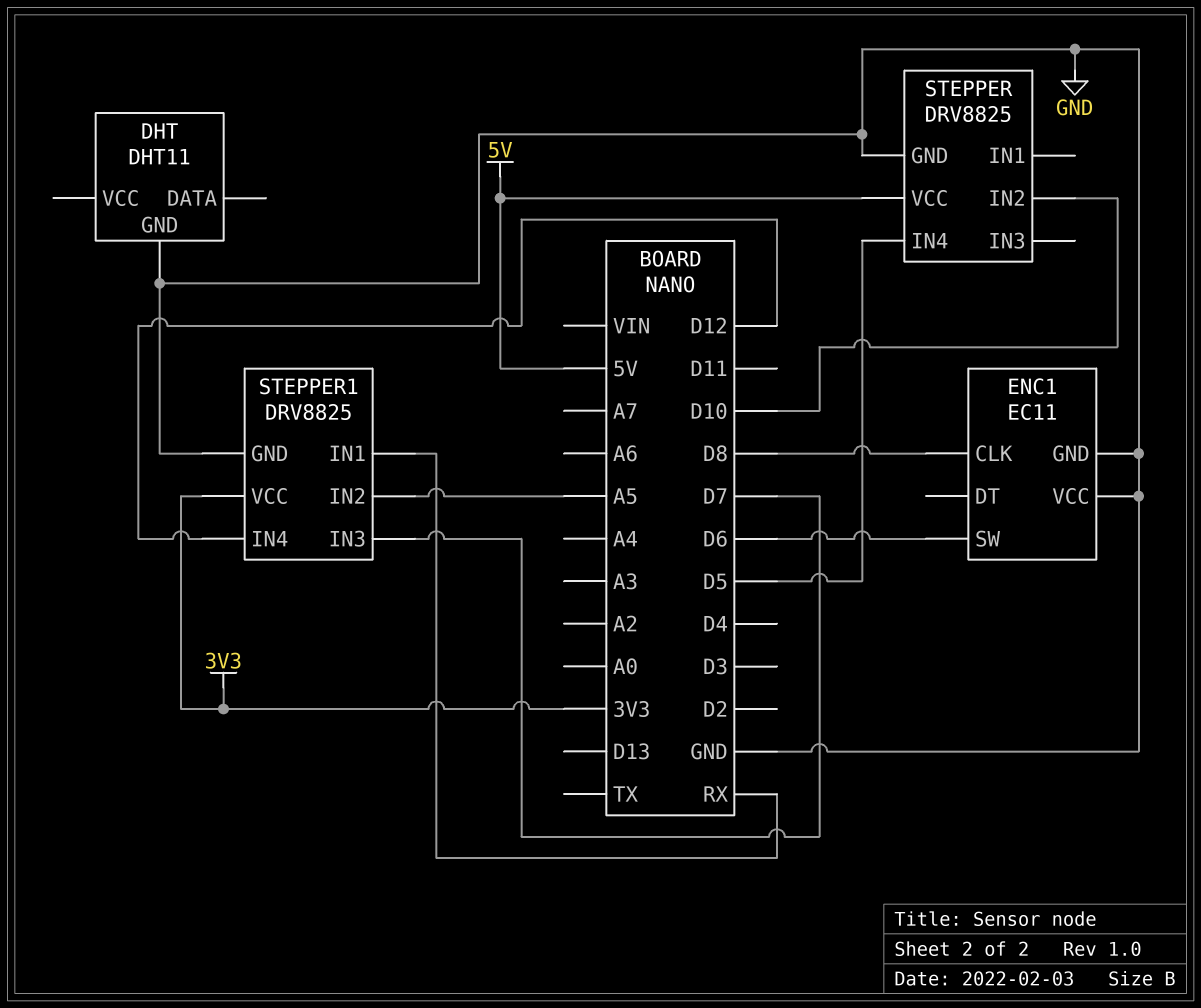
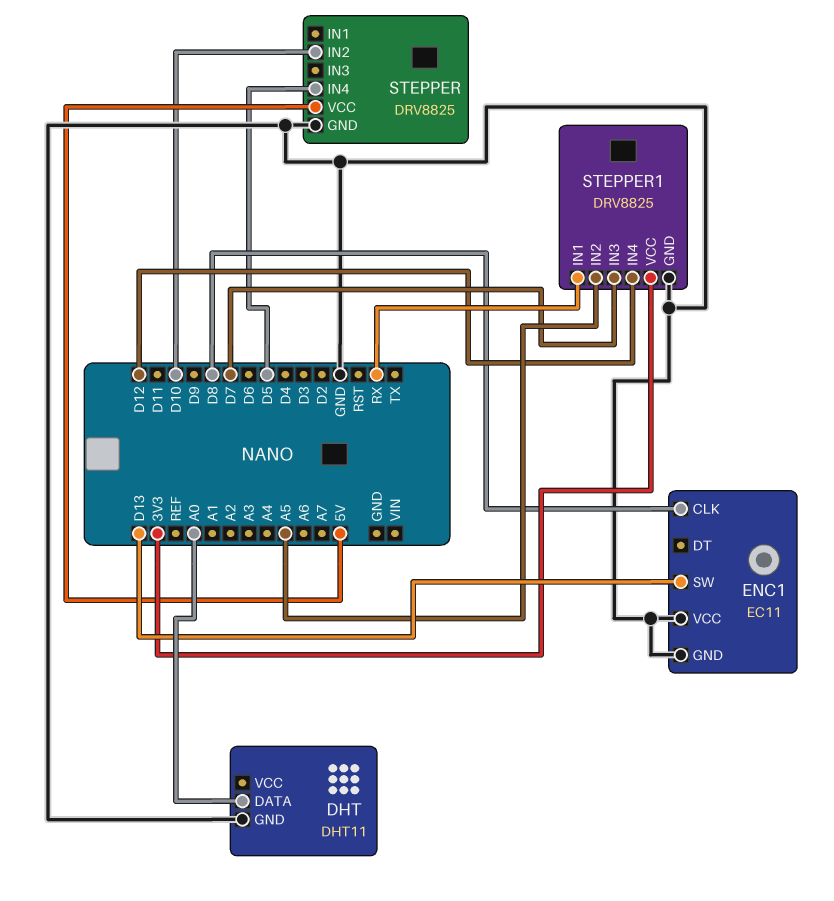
DHT pin DATA: none -> A0
ENC1 pin SW: D6 -> D13

